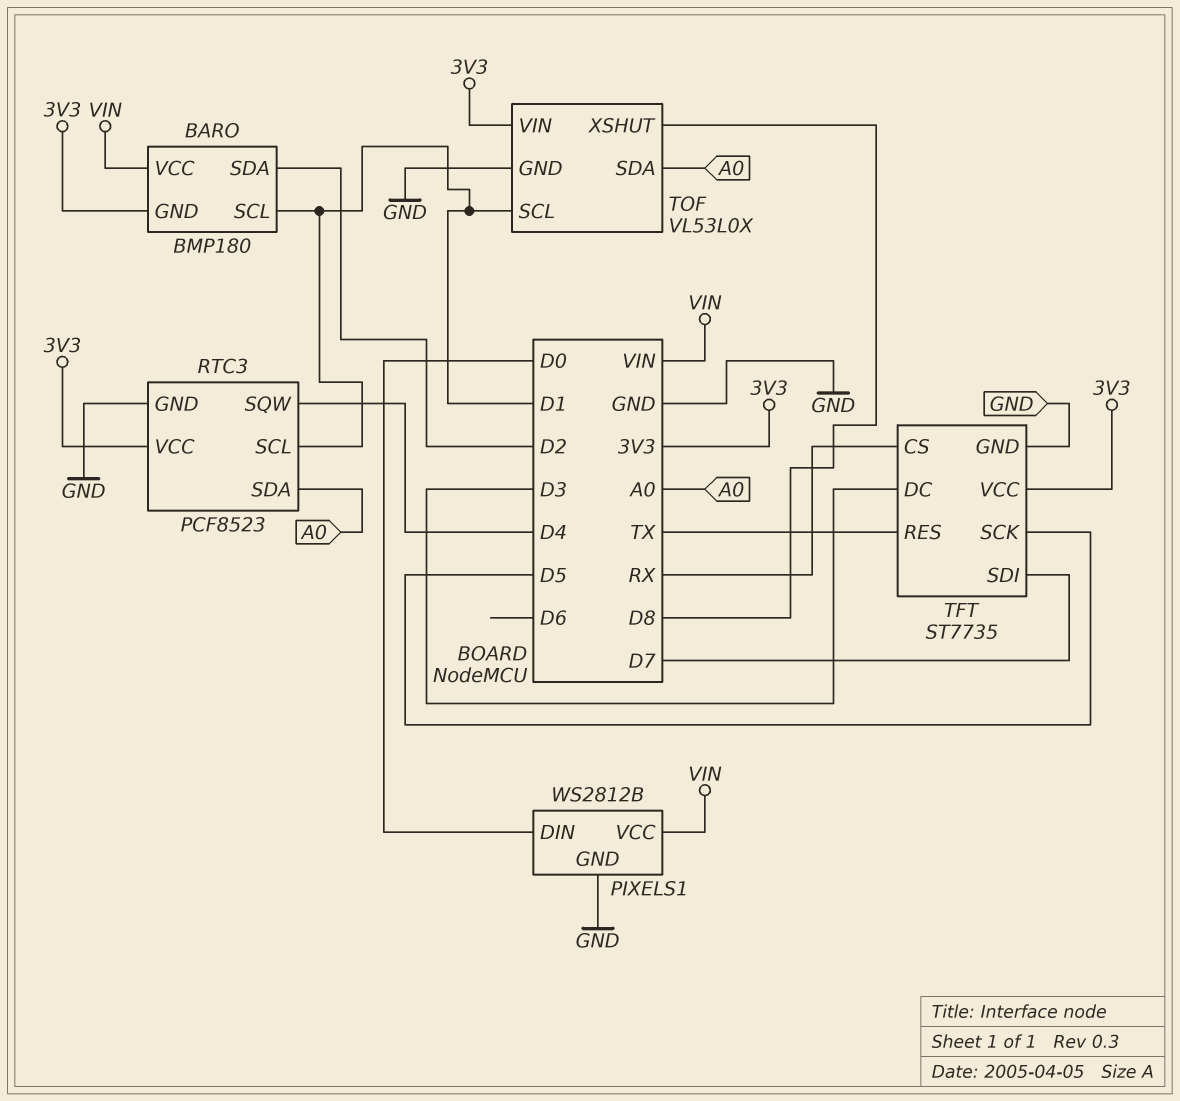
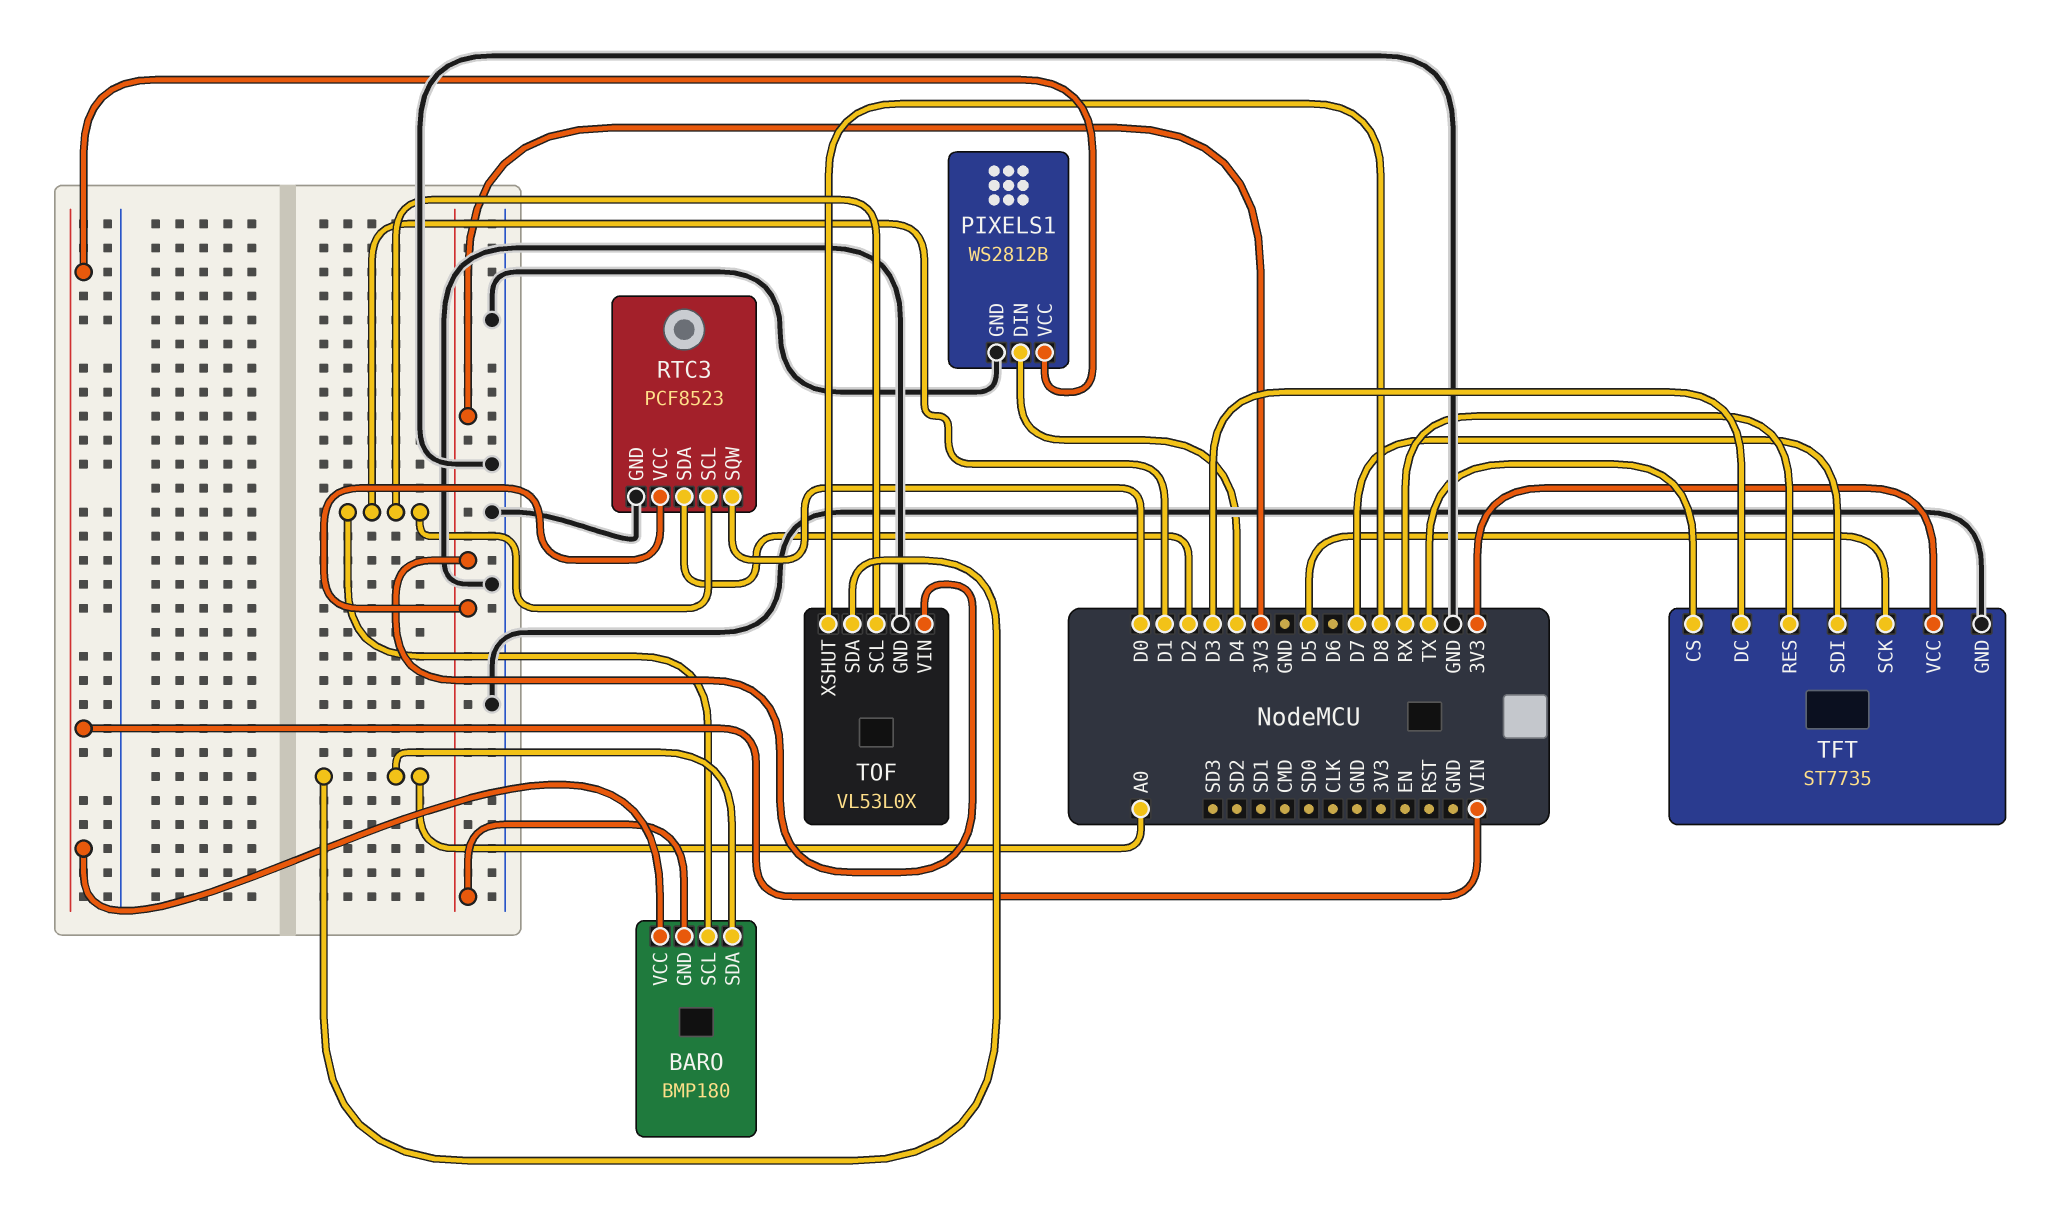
BARO pin SDA: D2 -> A0
PIXELS1 pin DIN: D0 -> D4
RTC3 pin SDA: A0 -> D2
RTC3 pin SQW: D4 -> D0
TFT pin CS: RX -> TX
TFT pin RES: TX -> RX

